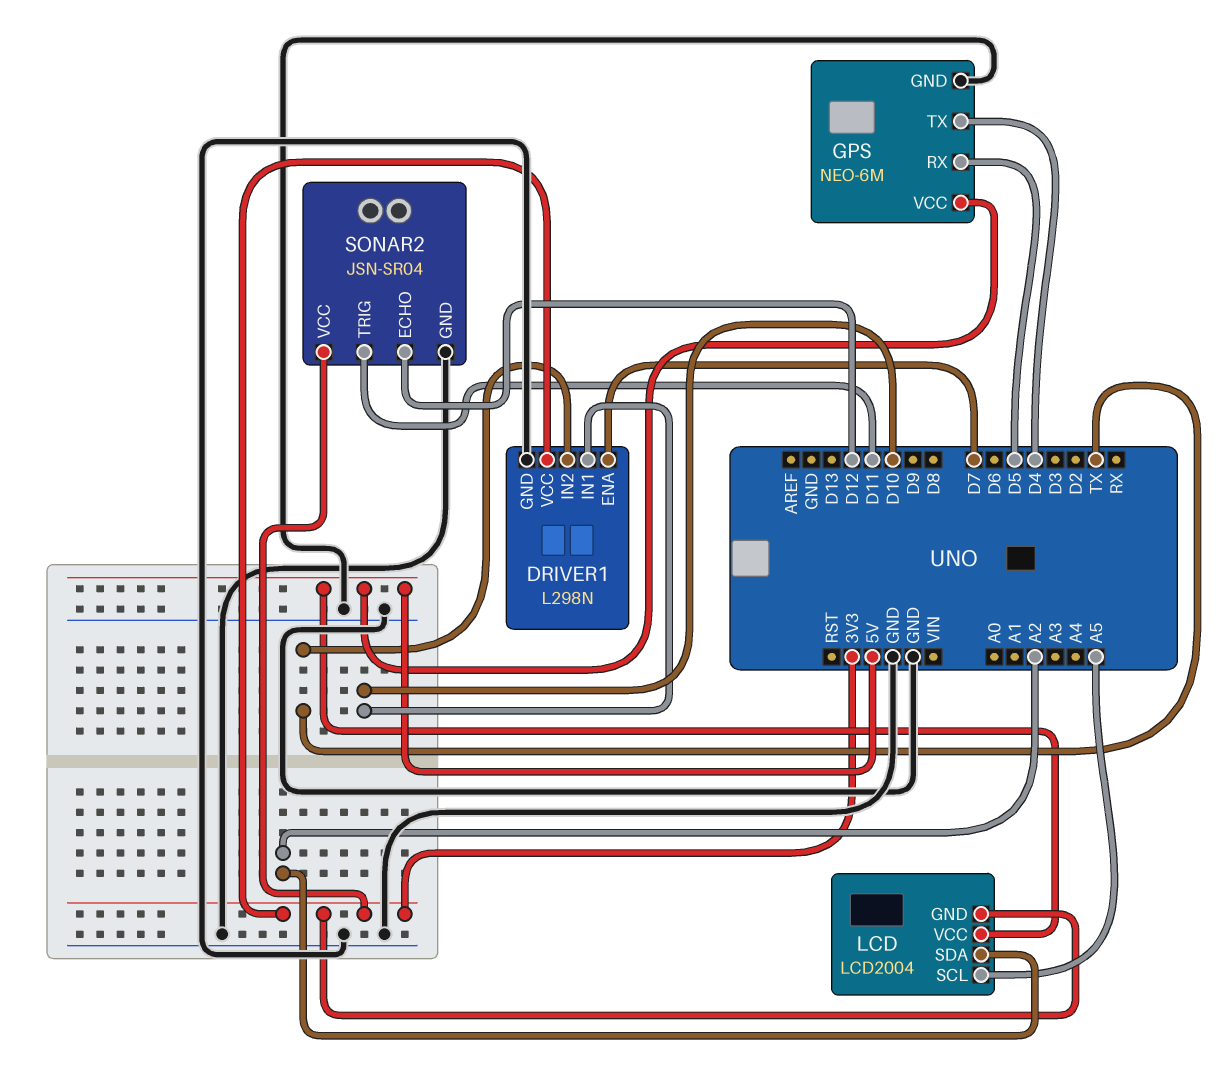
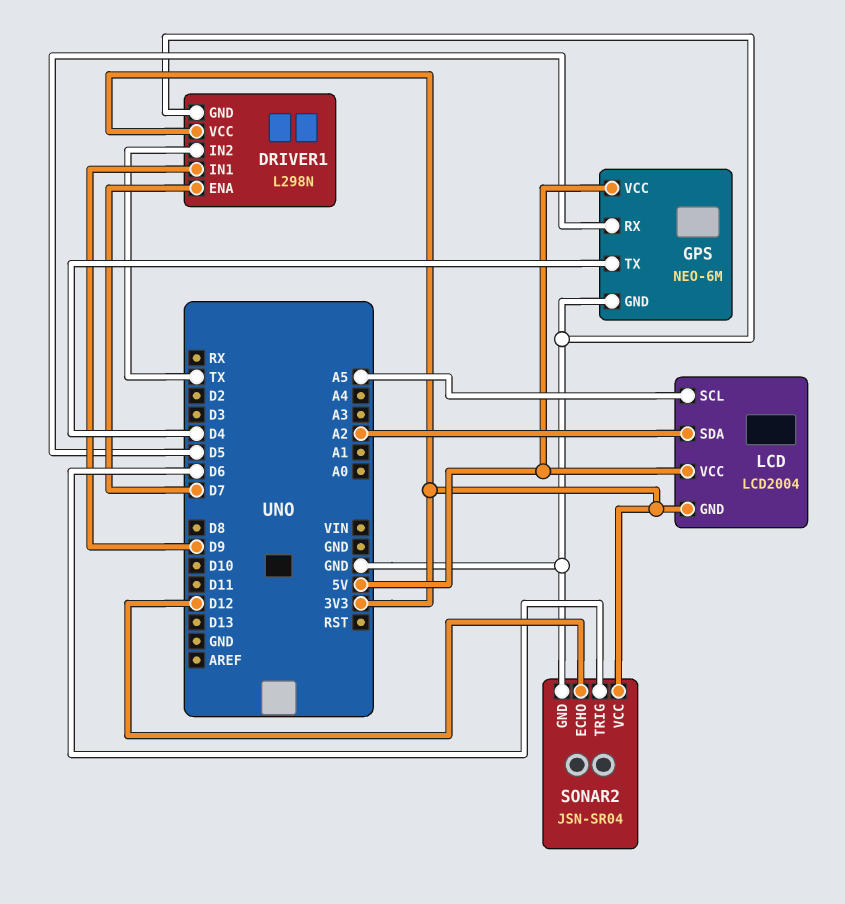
DRIVER1 pin IN1: D10 -> D9
SONAR2 pin TRIG: D11 -> D6

